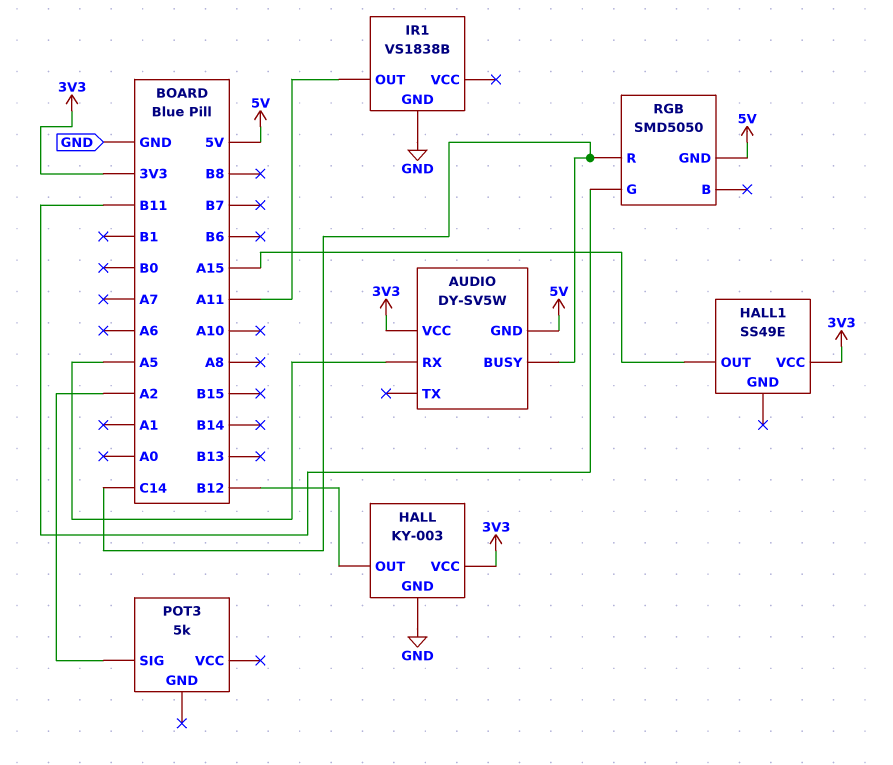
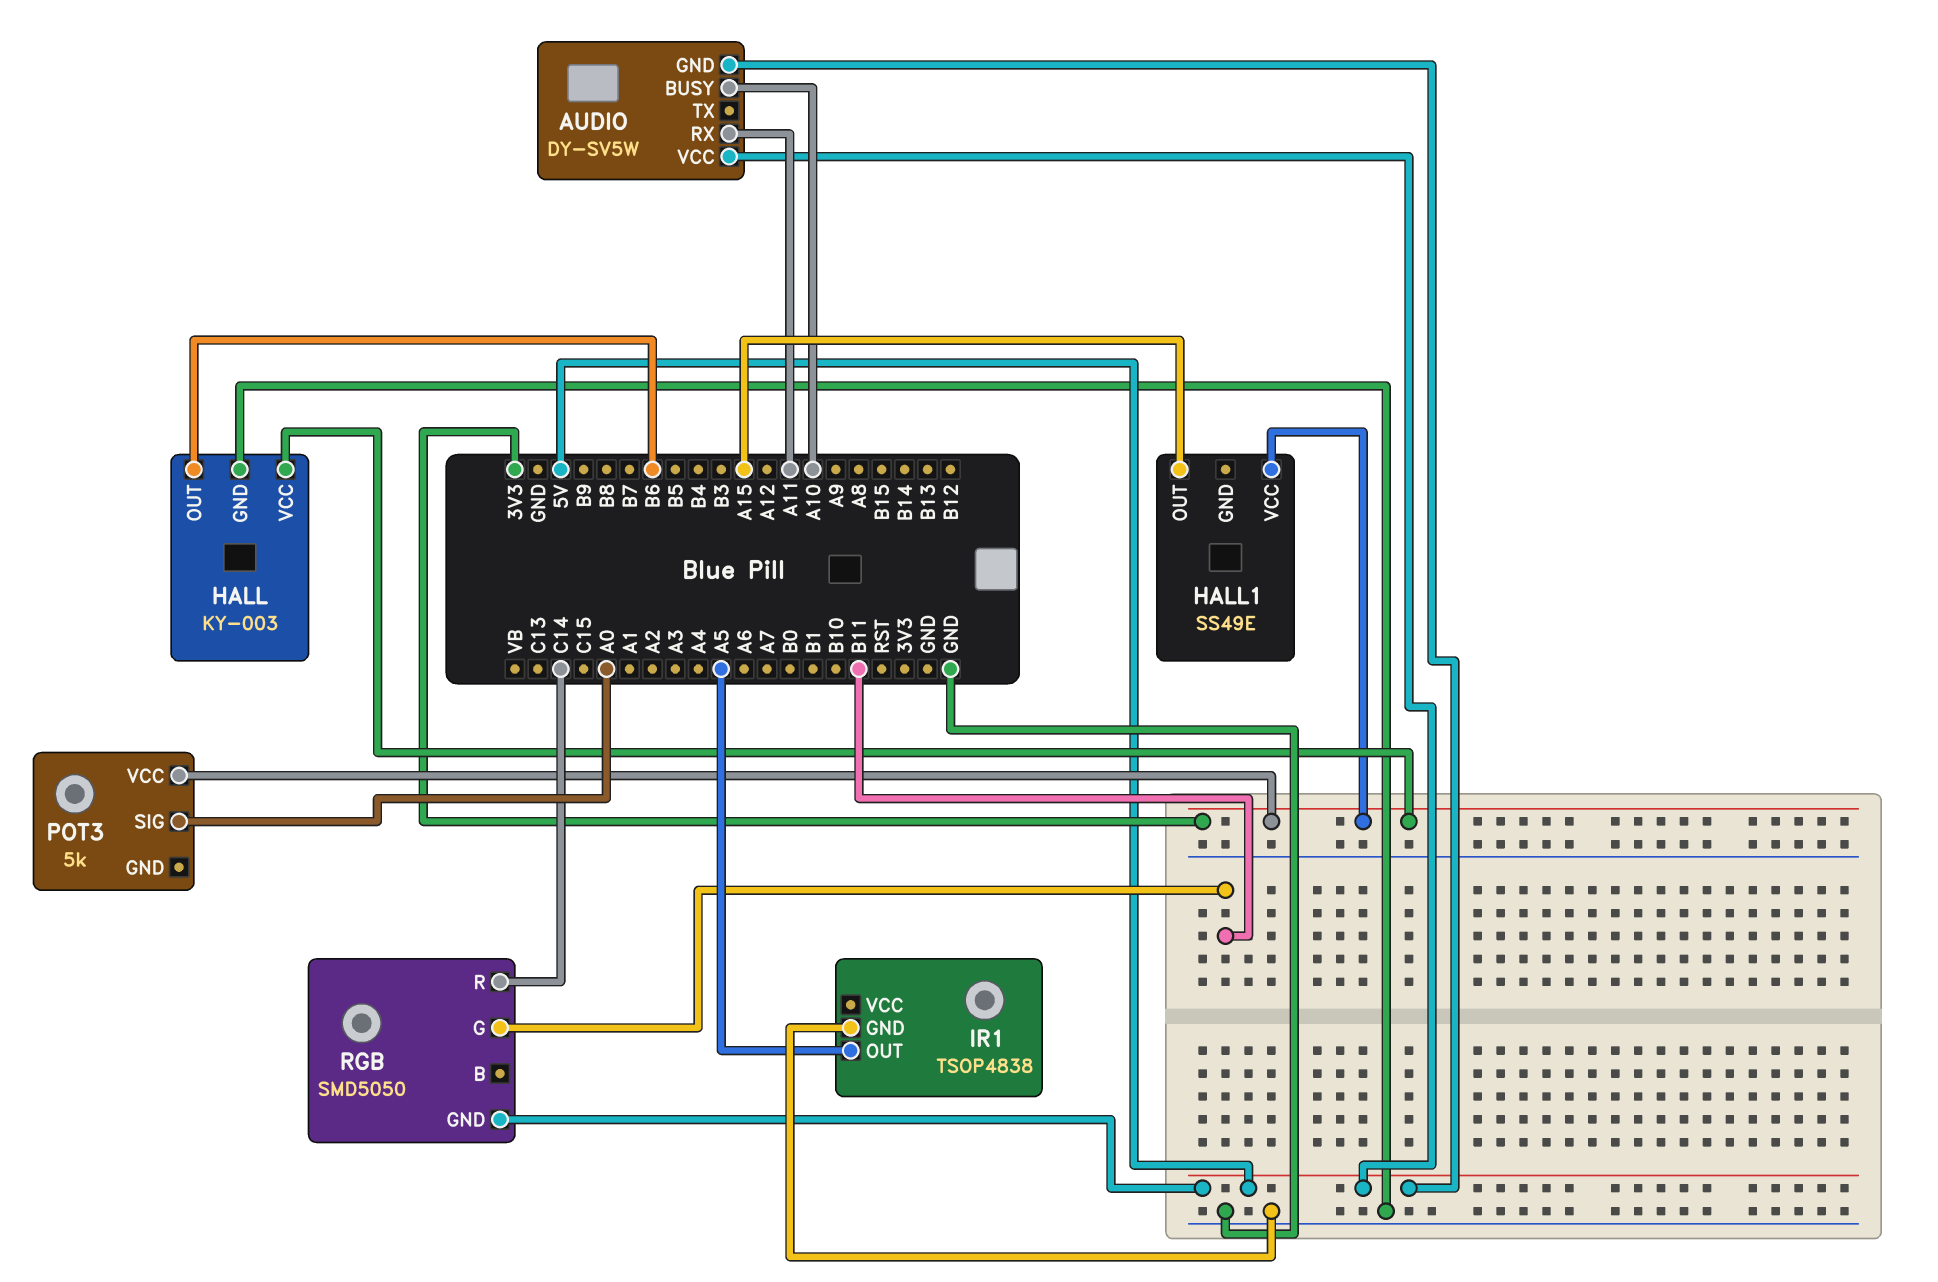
AUDIO pin BUSY: C14 -> A10
AUDIO pin RX: A5 -> A11
AUDIO pin VCC: 3V3 -> 5V
HALL pin OUT: B12 -> B6
IR1: VS1838B -> TSOP4838
IR1 pin OUT: A11 -> A5
POT3 pin SIG: A2 -> A0
POT3 pin VCC: none -> 3V3

